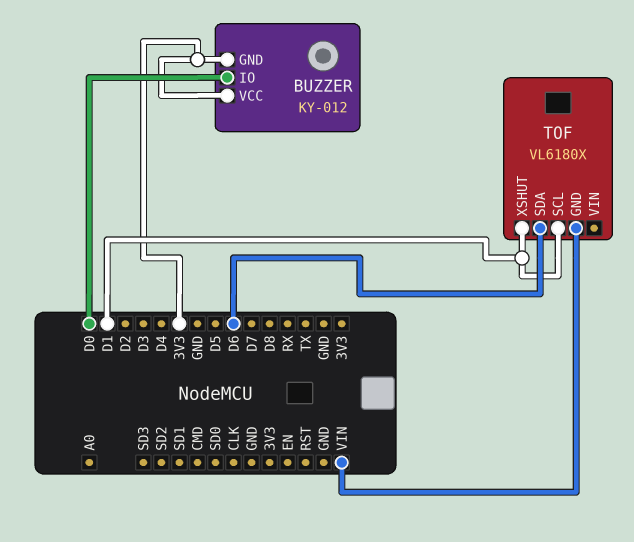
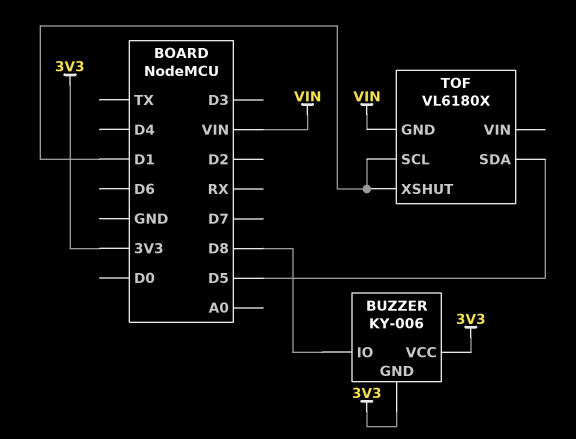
BUZZER: KY-012 -> KY-006
BUZZER pin IO: D0 -> D8
TOF pin SDA: D6 -> D5

